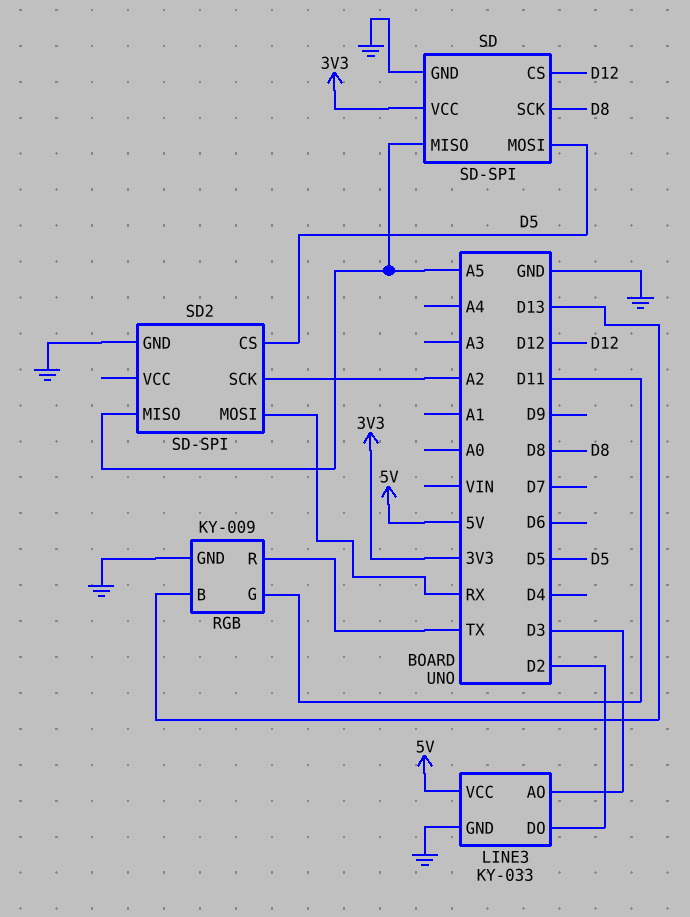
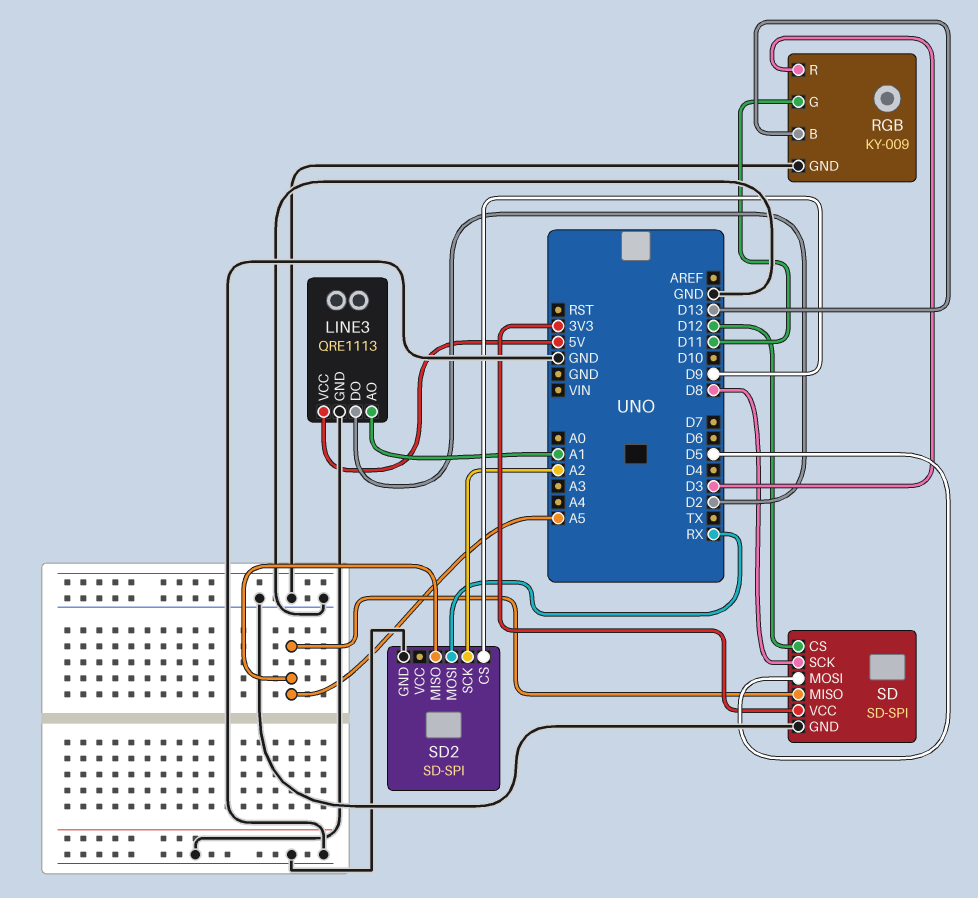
LINE3: KY-033 -> QRE1113
LINE3 pin AO: D3 -> A1
RGB pin R: TX -> D3
SD2 pin CS: D5 -> D9

